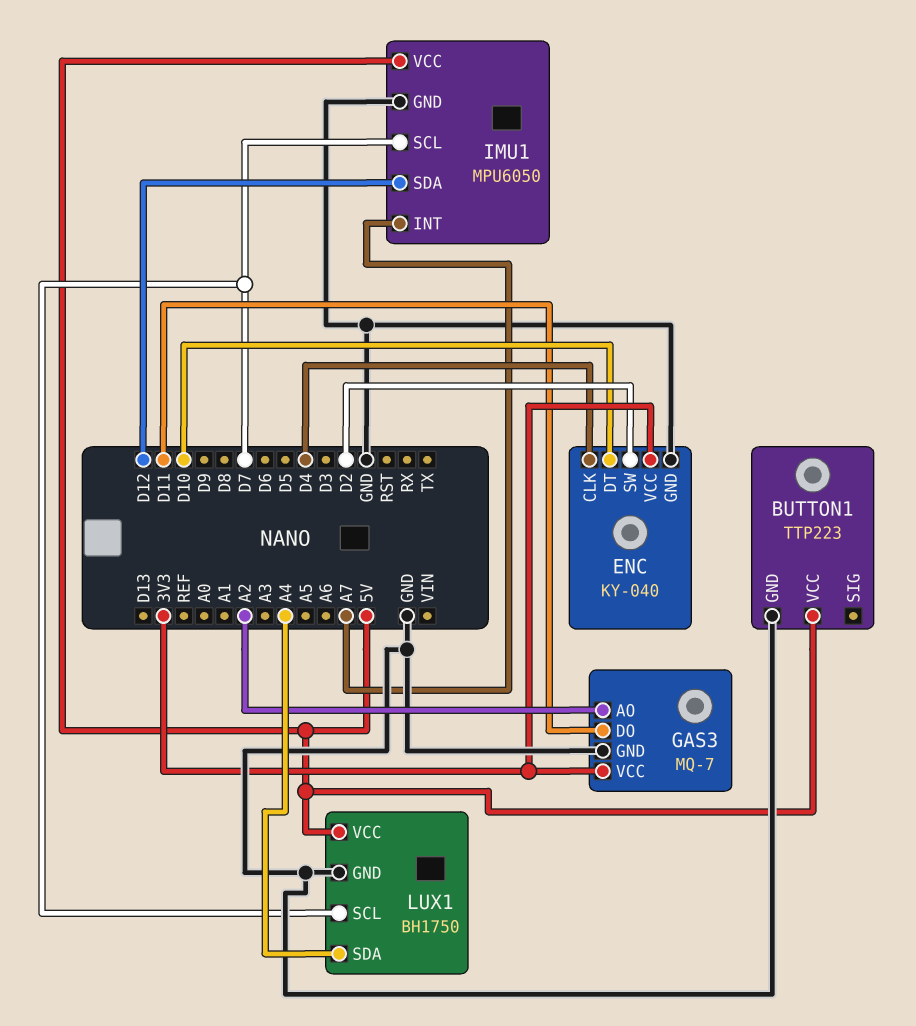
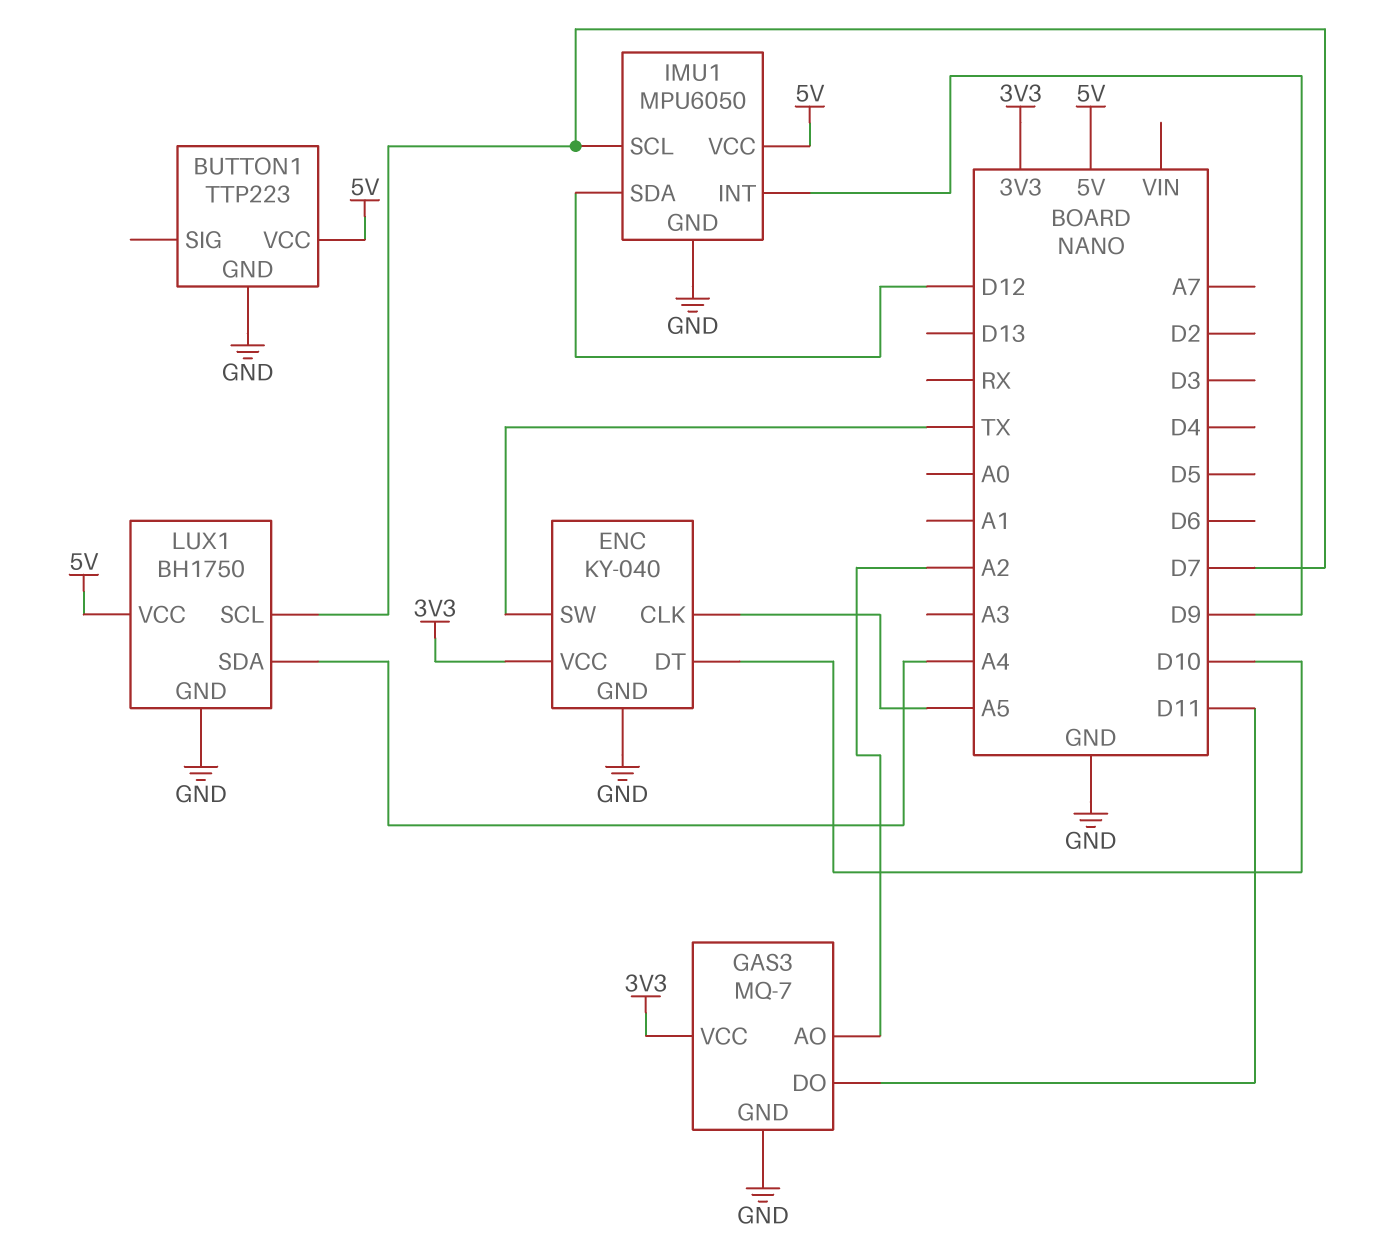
ENC pin CLK: D4 -> A5
ENC pin SW: D2 -> TX
IMU1 pin INT: A7 -> D9

